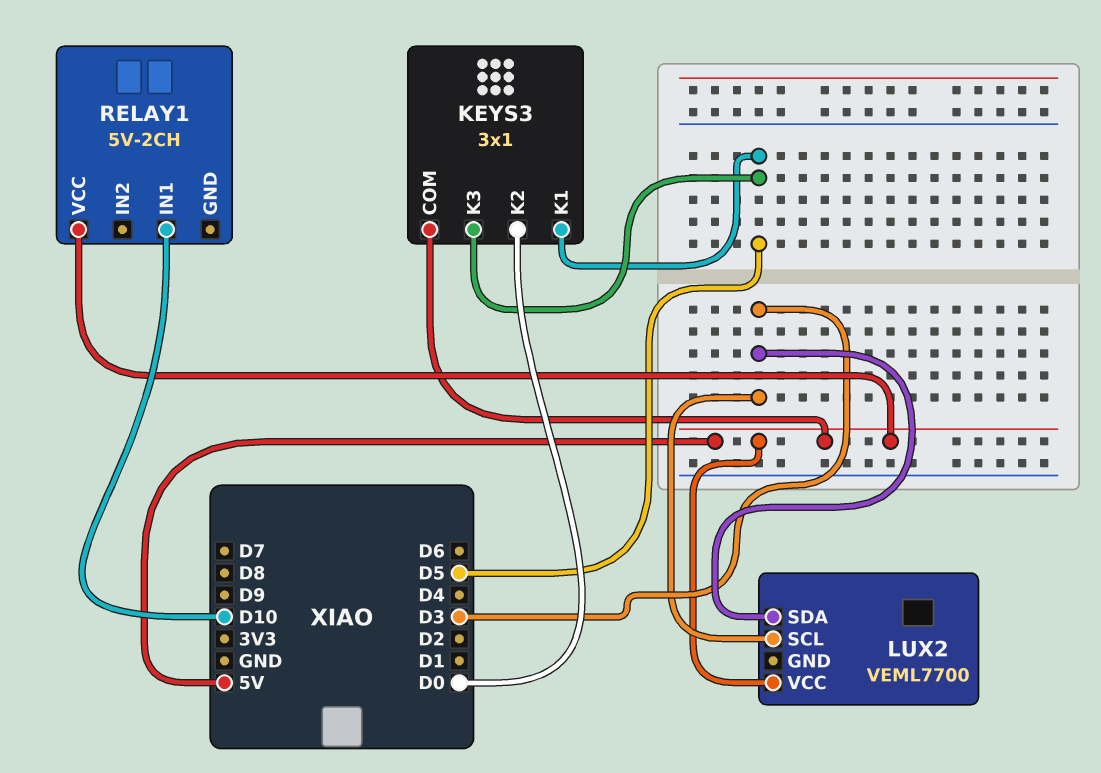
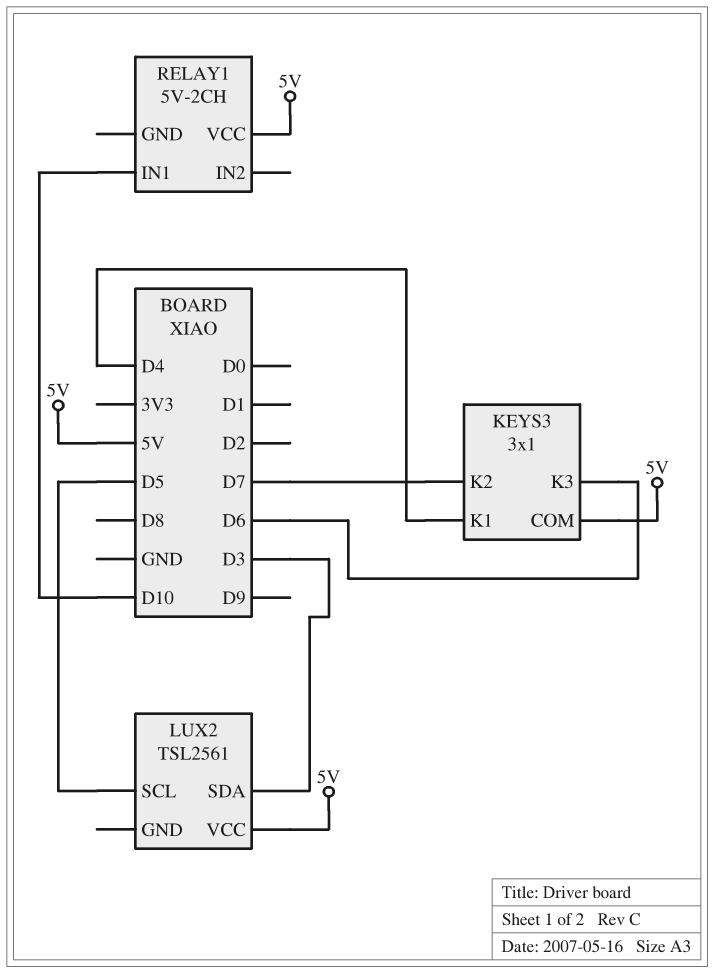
KEYS3 pin K1: D5 -> D4
KEYS3 pin K2: D0 -> D7
KEYS3 pin K3: D5 -> D6
LUX2: VEML7700 -> TSL2561
LUX2 pin SCL: D3 -> D5

